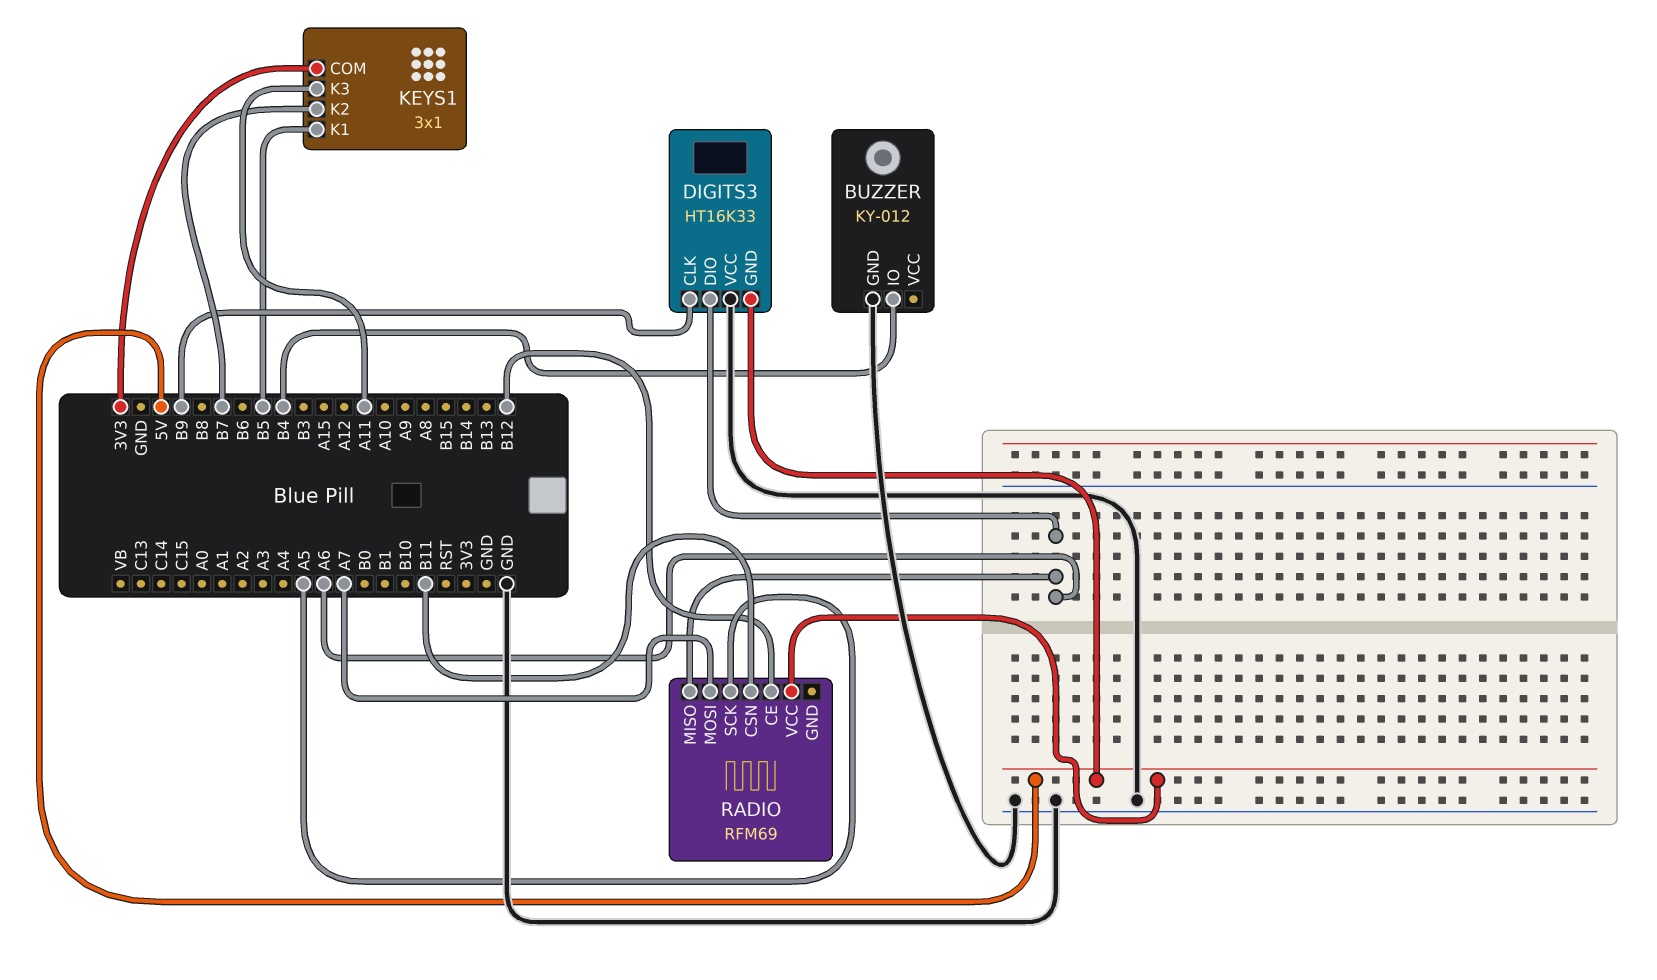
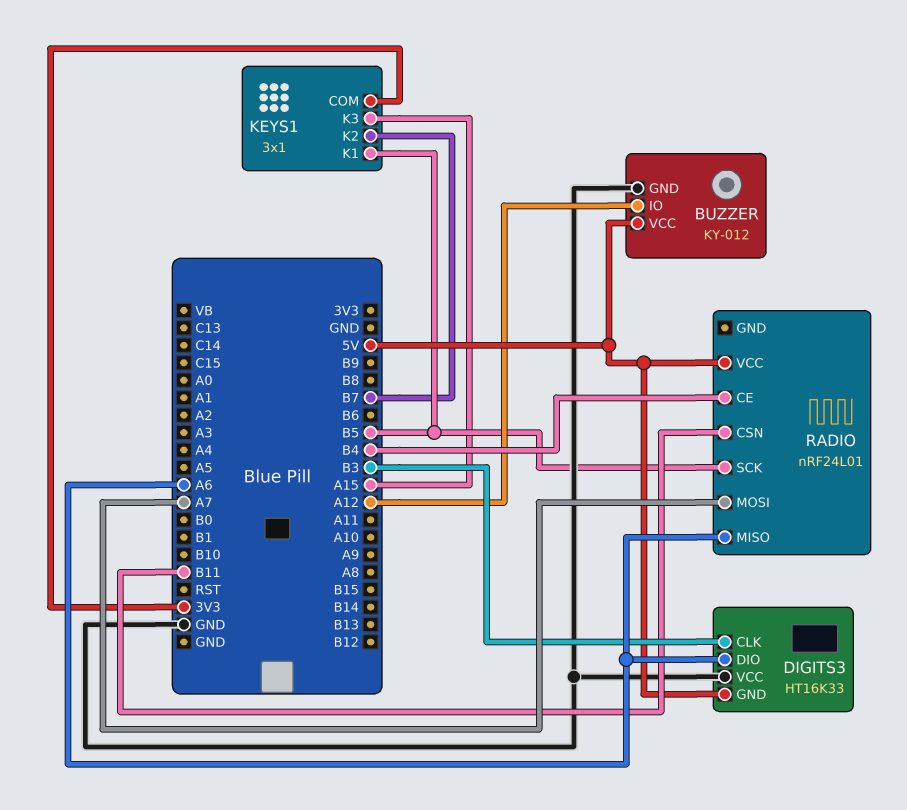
BUZZER pin IO: B4 -> A12
BUZZER pin VCC: none -> 5V
DIGITS3 pin CLK: B9 -> B3
KEYS1 pin K3: A11 -> A15
RADIO: RFM69 -> nRF24L01
RADIO pin CE: B12 -> B4
RADIO pin SCK: A5 -> B5

